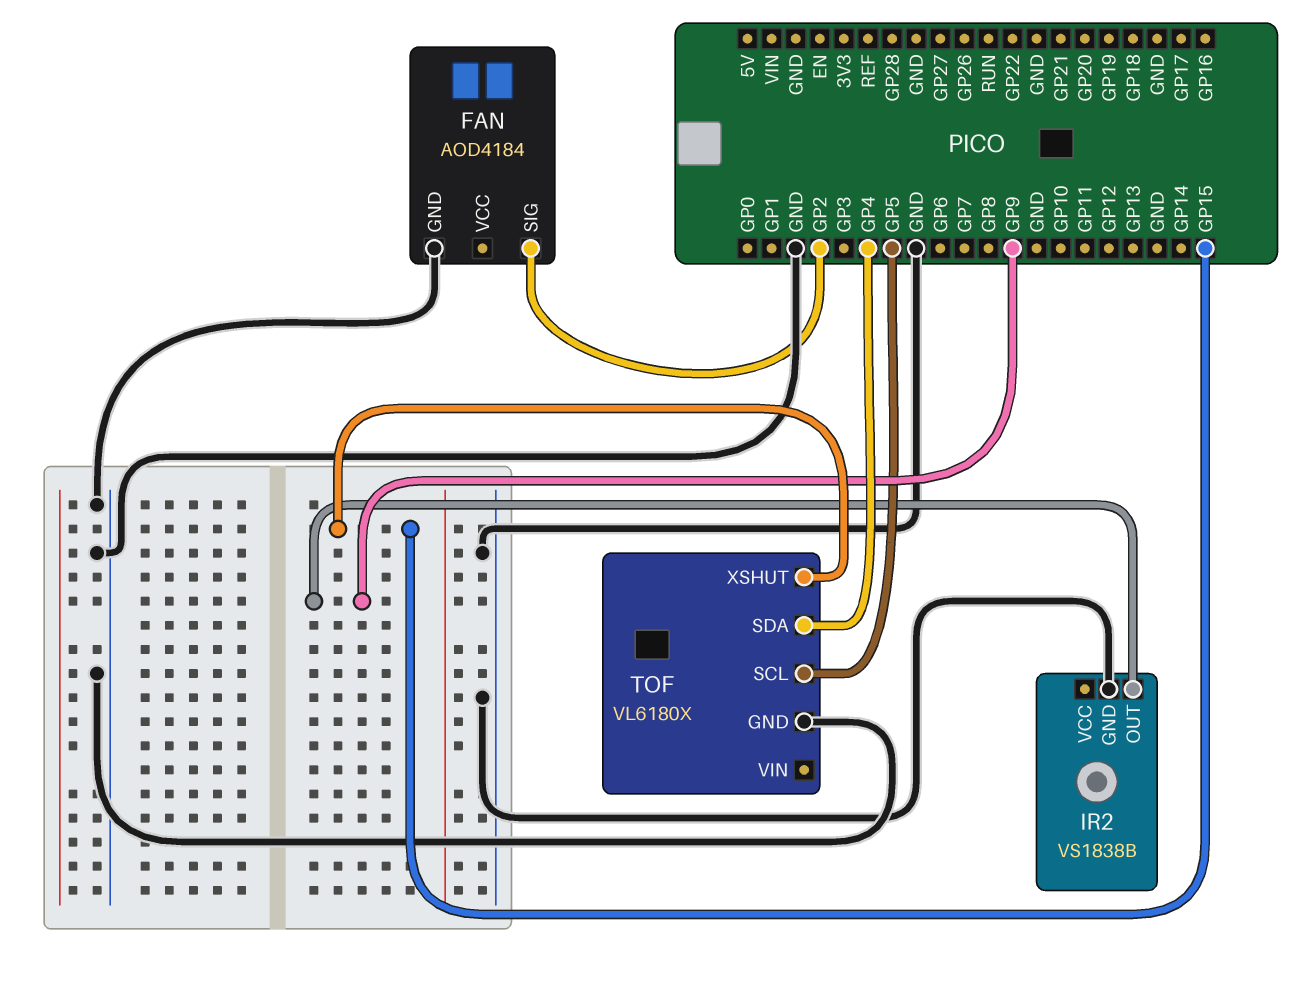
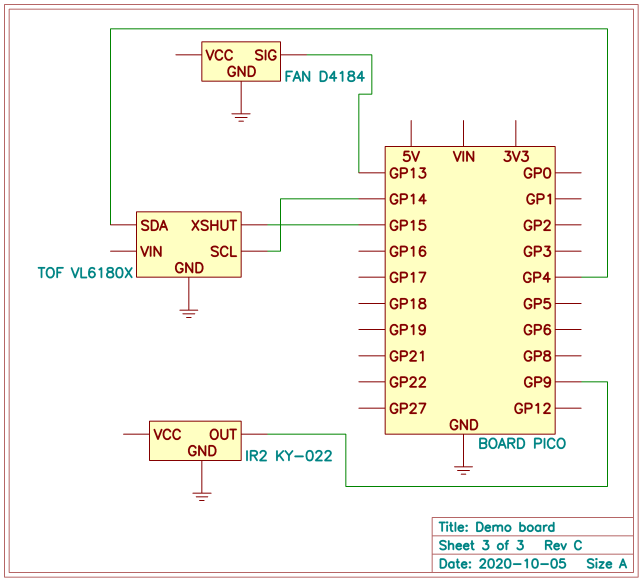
FAN: AOD4184 -> D4184
FAN pin SIG: GP2 -> GP13
IR2: VS1838B -> KY-022
TOF pin SCL: GP5 -> GP14

